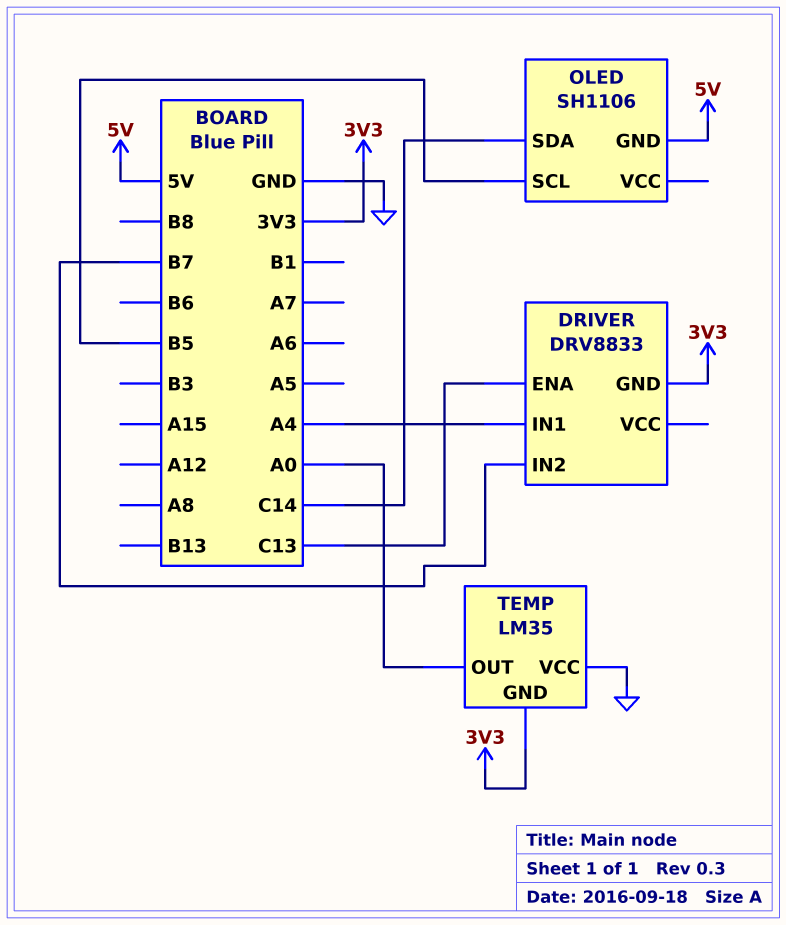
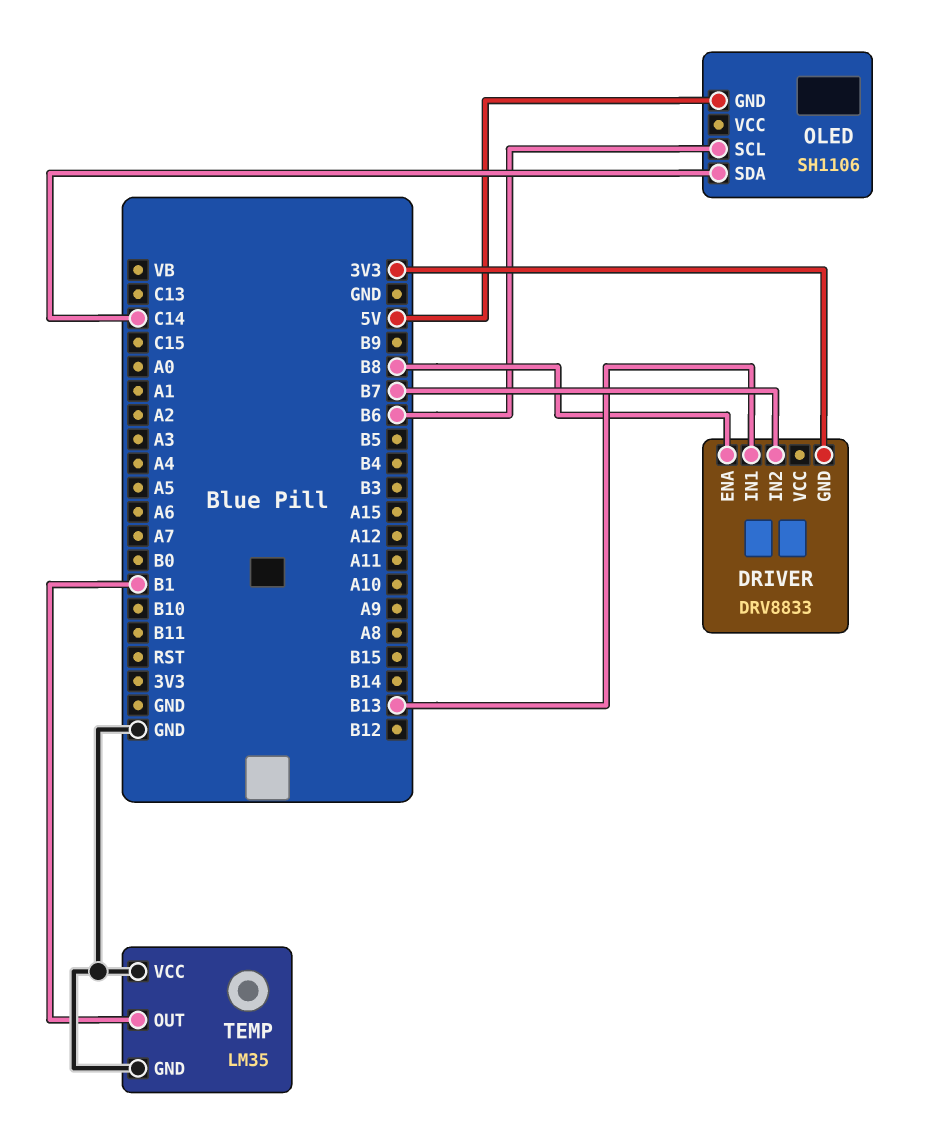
DRIVER pin ENA: C13 -> B8
DRIVER pin IN1: A4 -> B13
OLED pin SCL: B5 -> B6
TEMP pin GND: 3V3 -> GND
TEMP pin OUT: A0 -> B1

